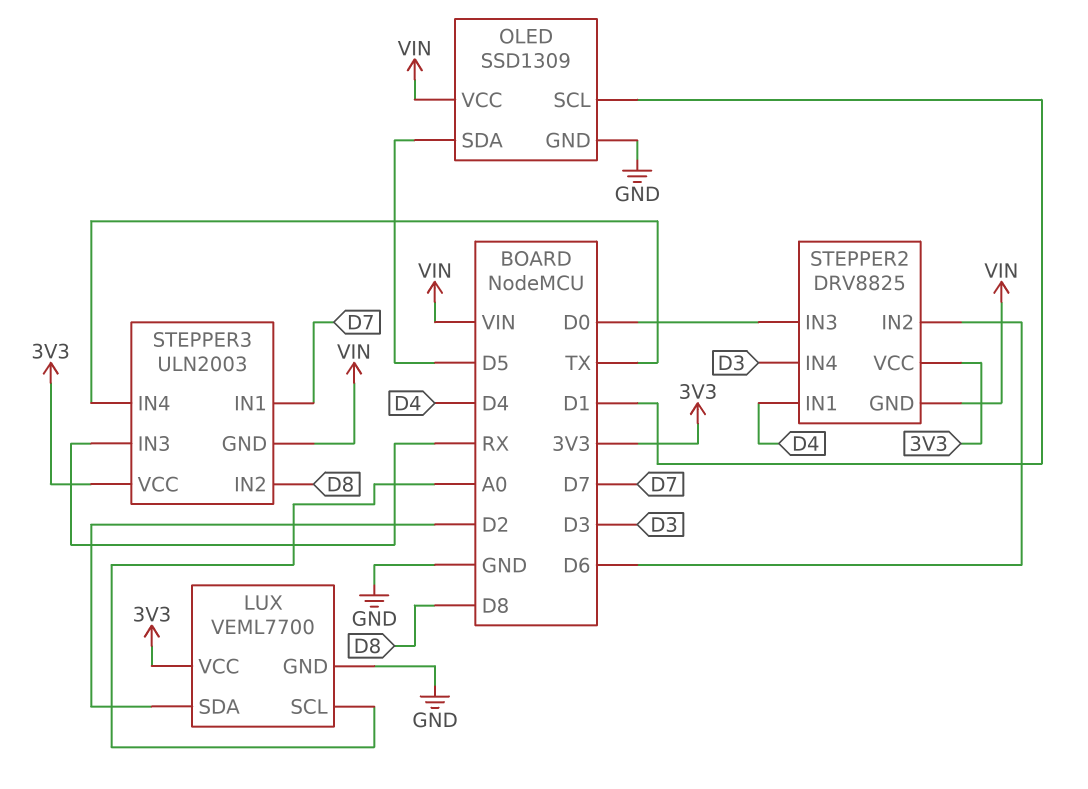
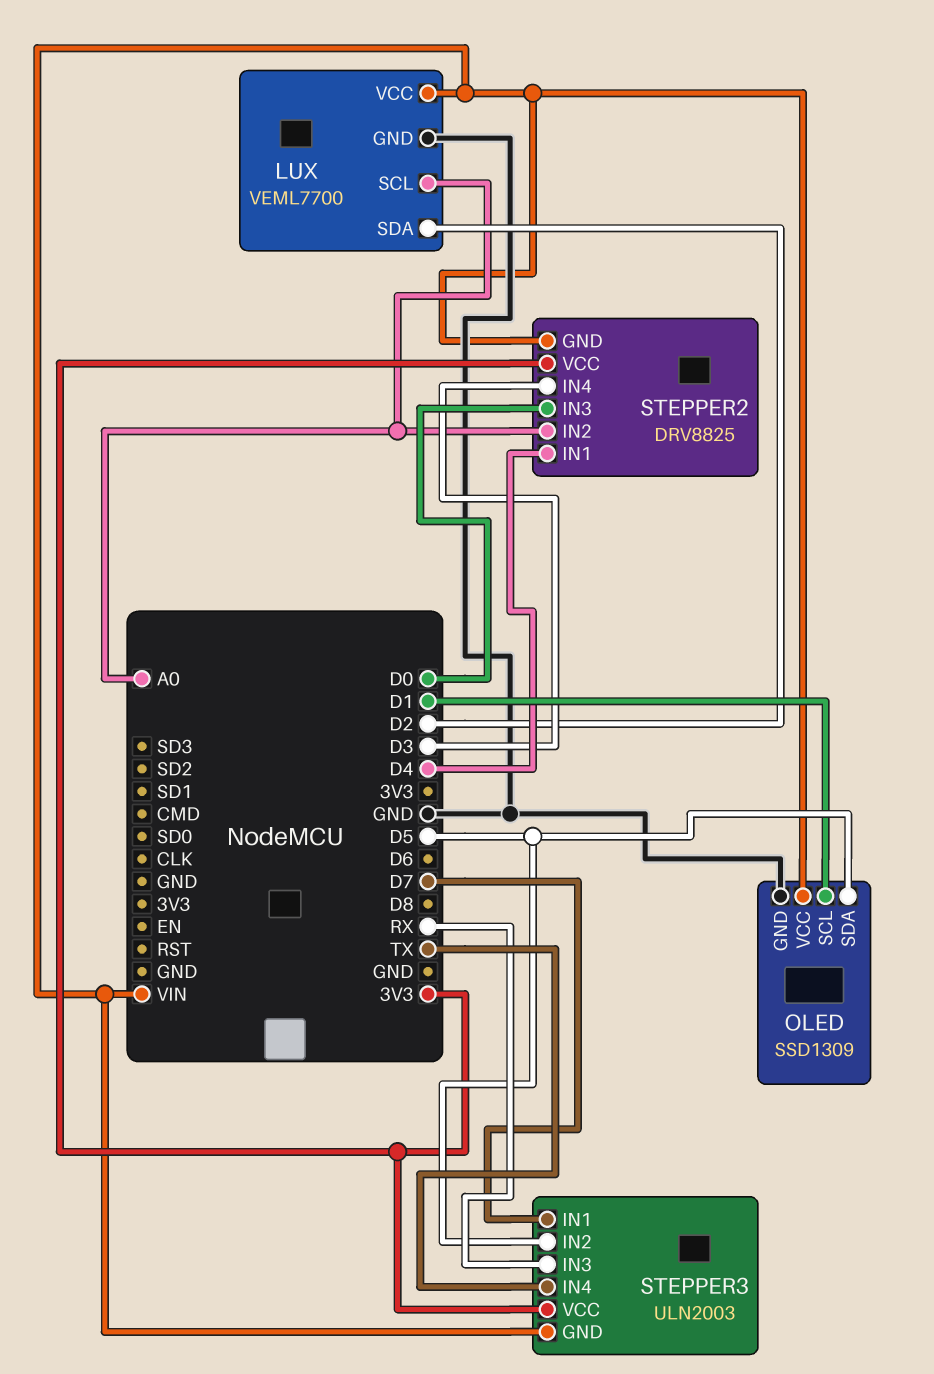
LUX pin VCC: 3V3 -> VIN
STEPPER2 pin IN2: D6 -> A0
STEPPER3 pin IN2: D8 -> D5

